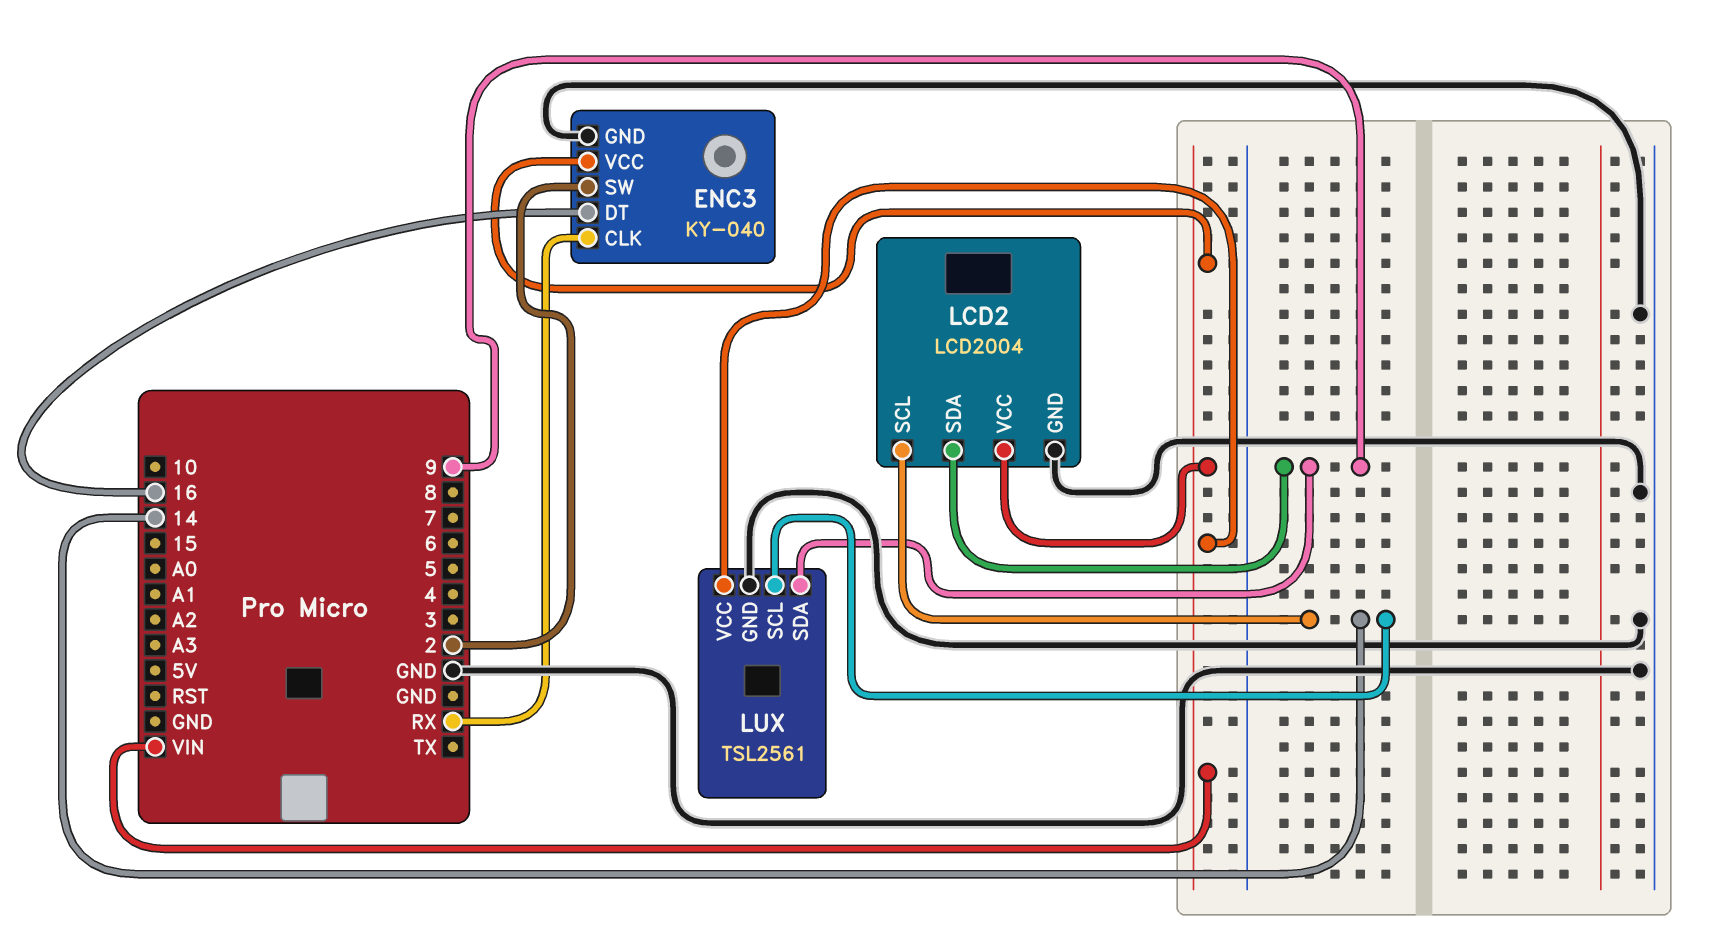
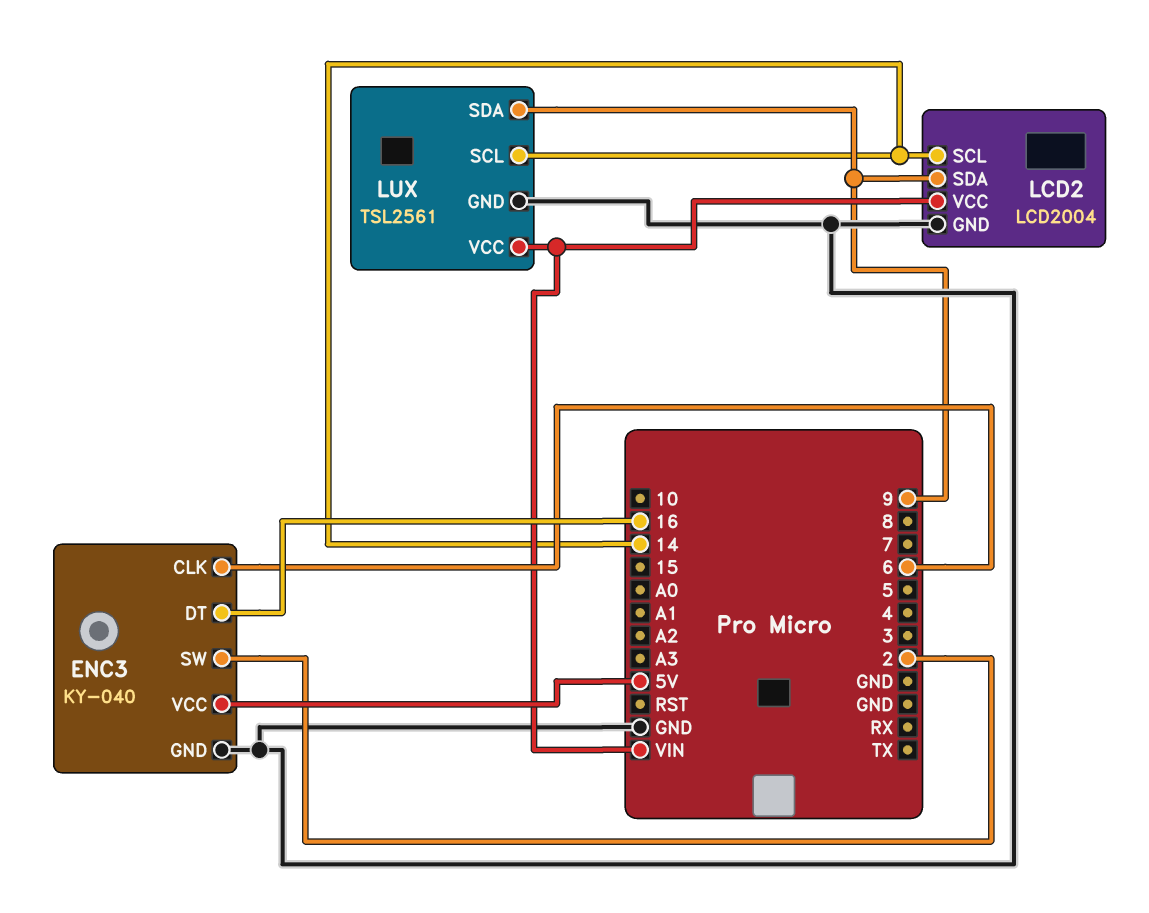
ENC3 pin CLK: RX -> 6
ENC3 pin VCC: VIN -> 5V

